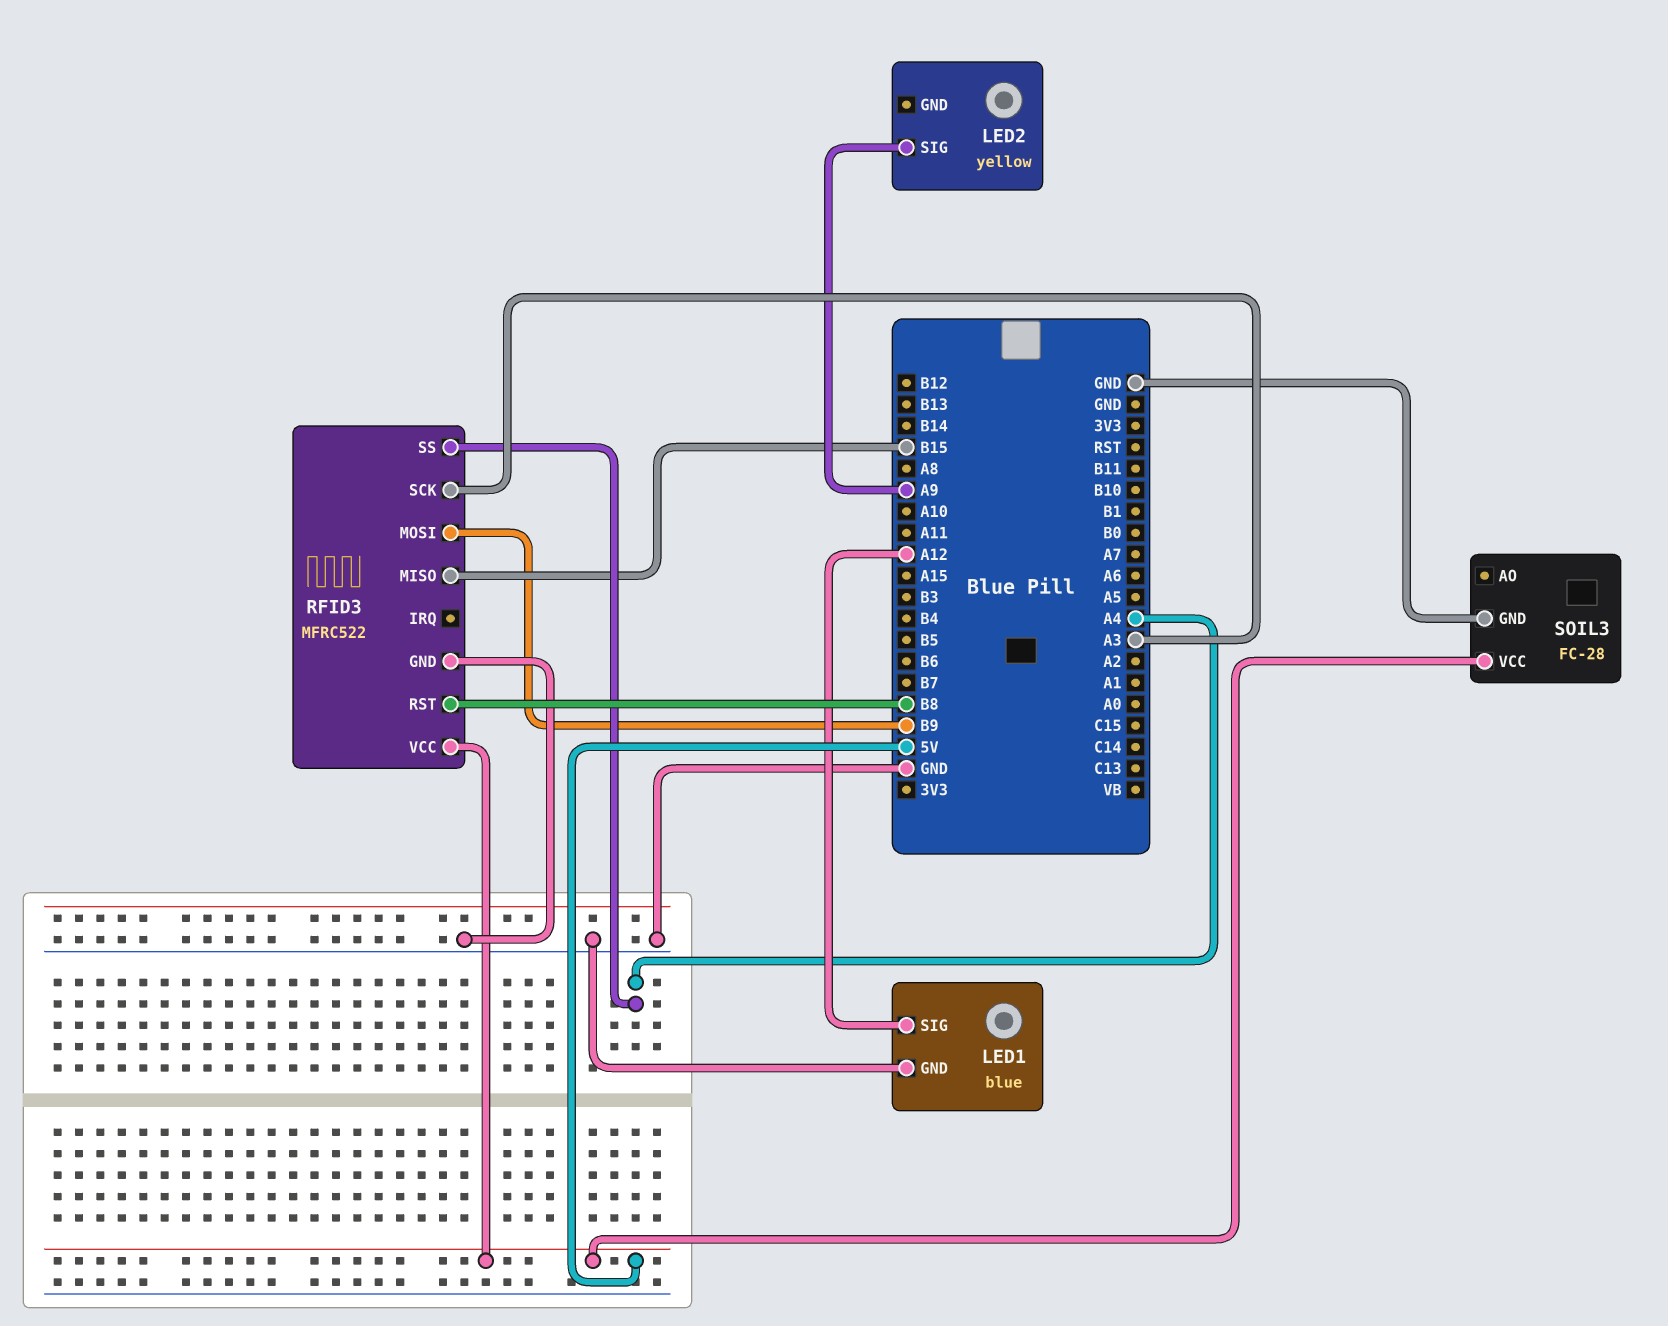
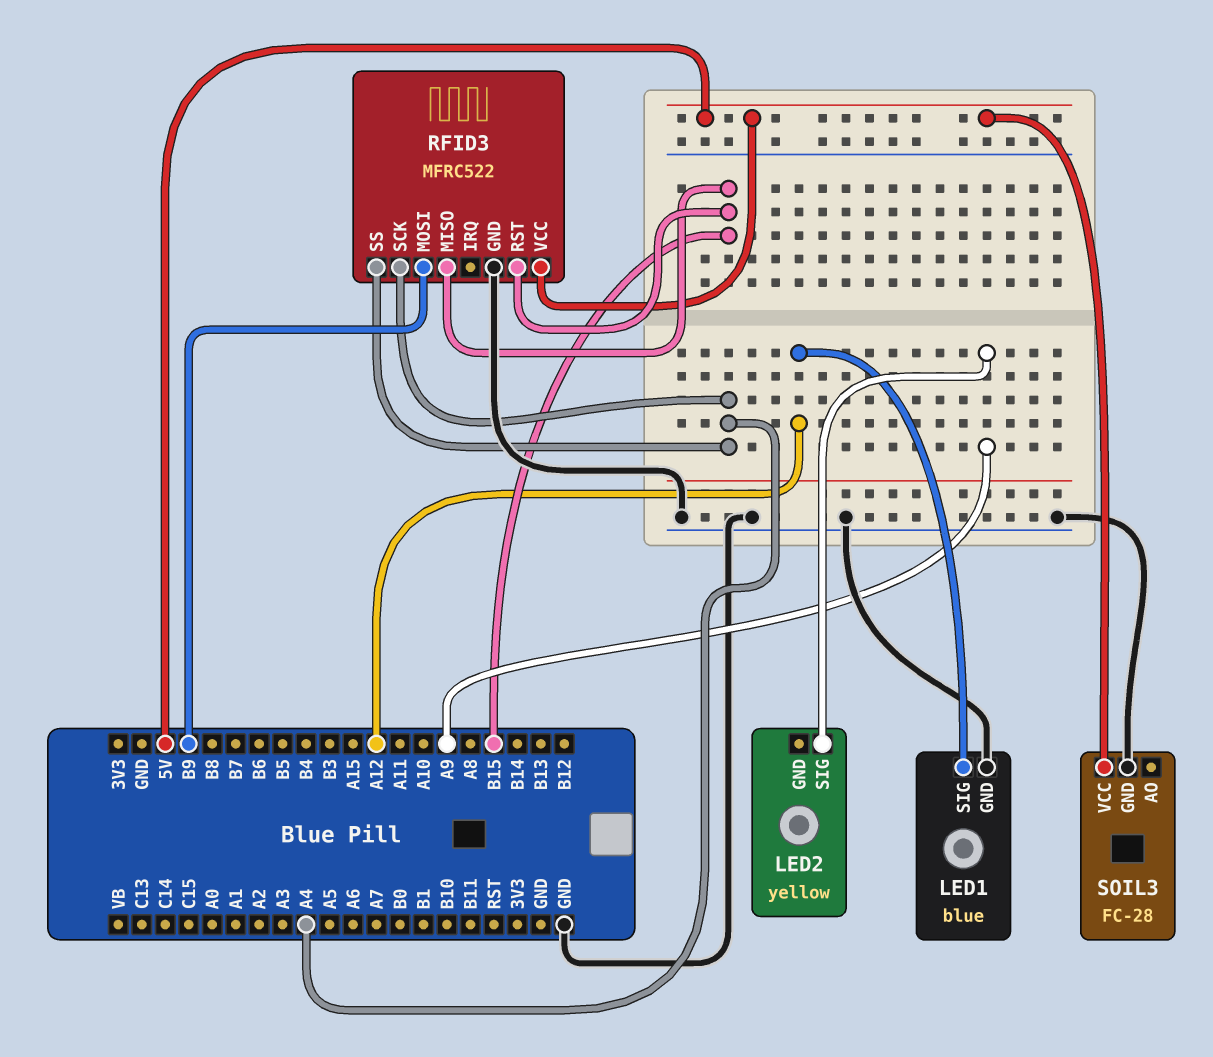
RFID3 pin RST: B8 -> B15
RFID3 pin SCK: A3 -> A4

